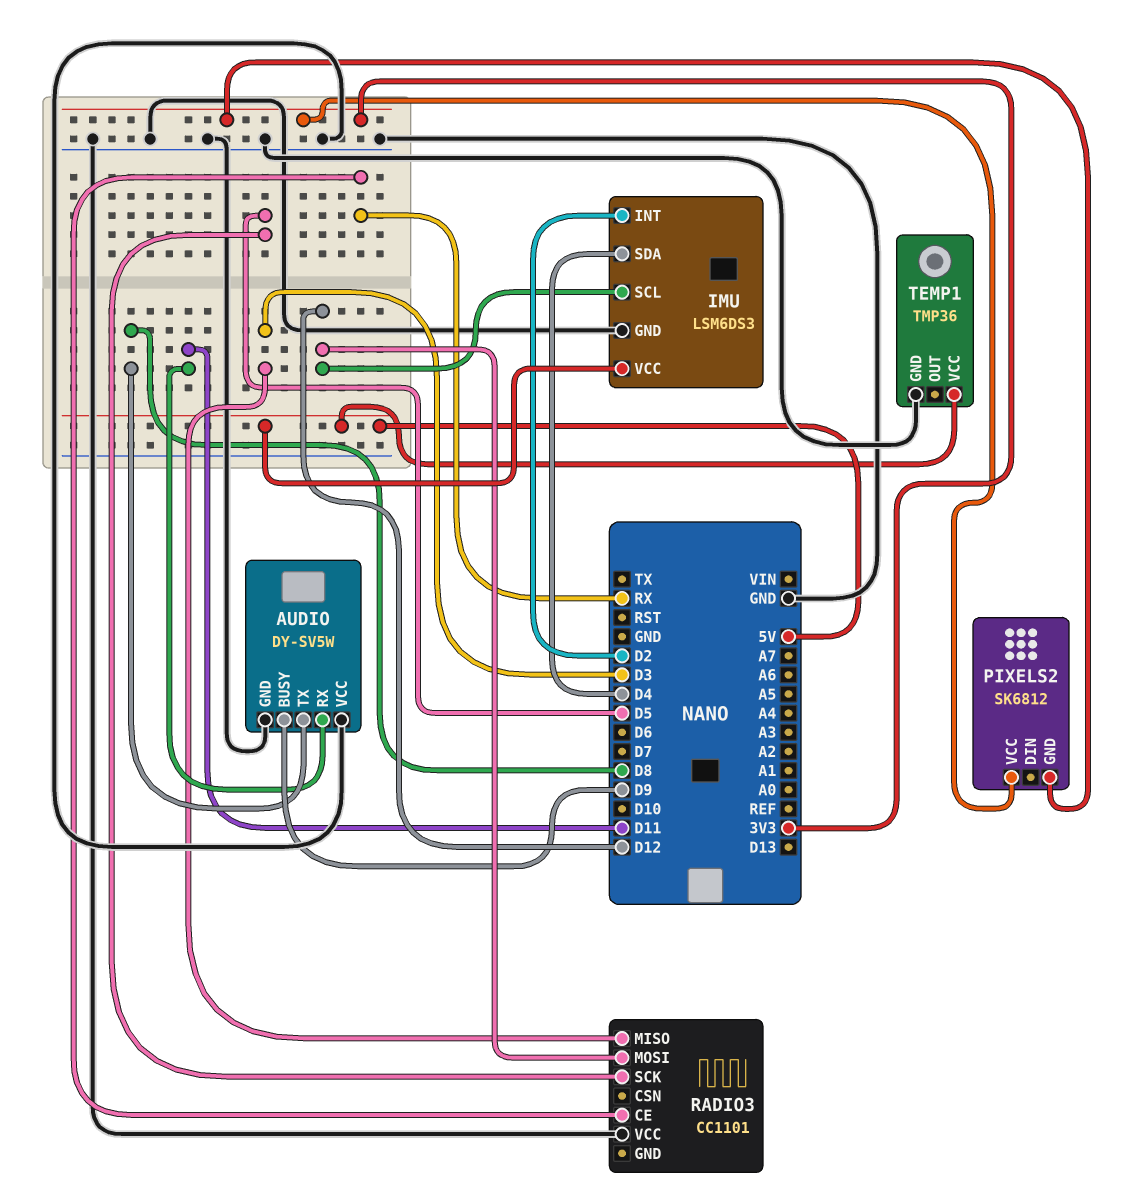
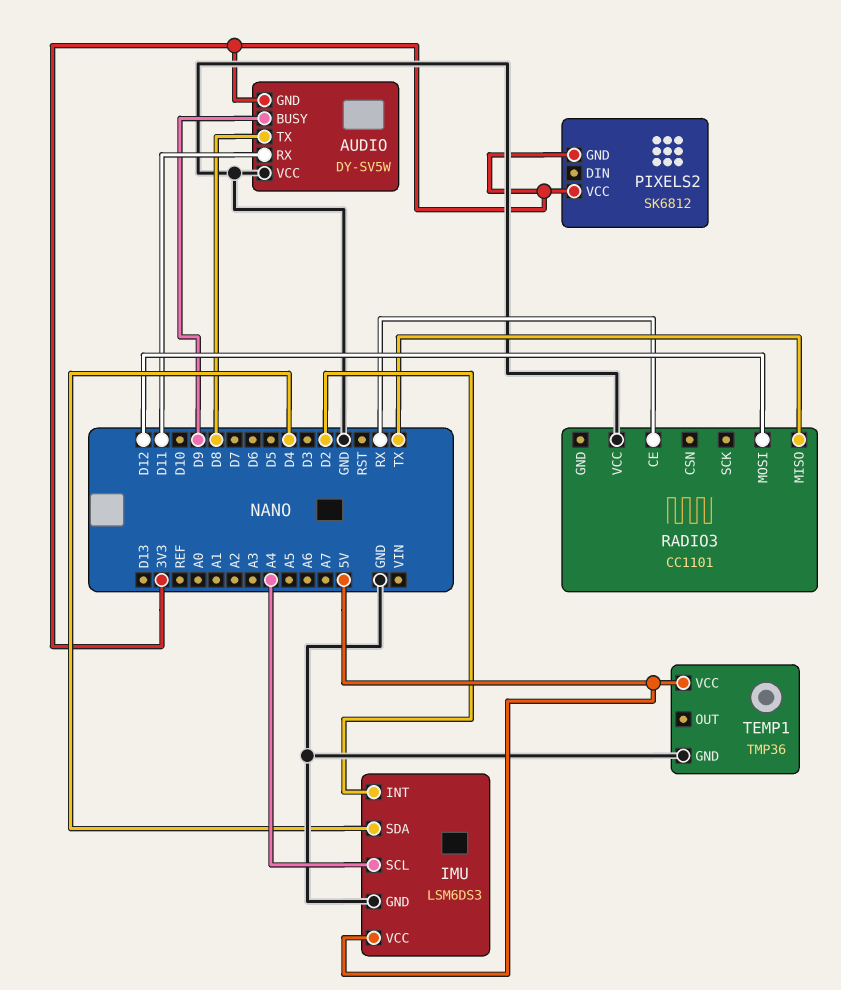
AUDIO pin GND: GND -> 3V3
IMU pin SCL: D12 -> A4
RADIO3 pin MISO: D3 -> TX
RADIO3 pin SCK: D5 -> none

